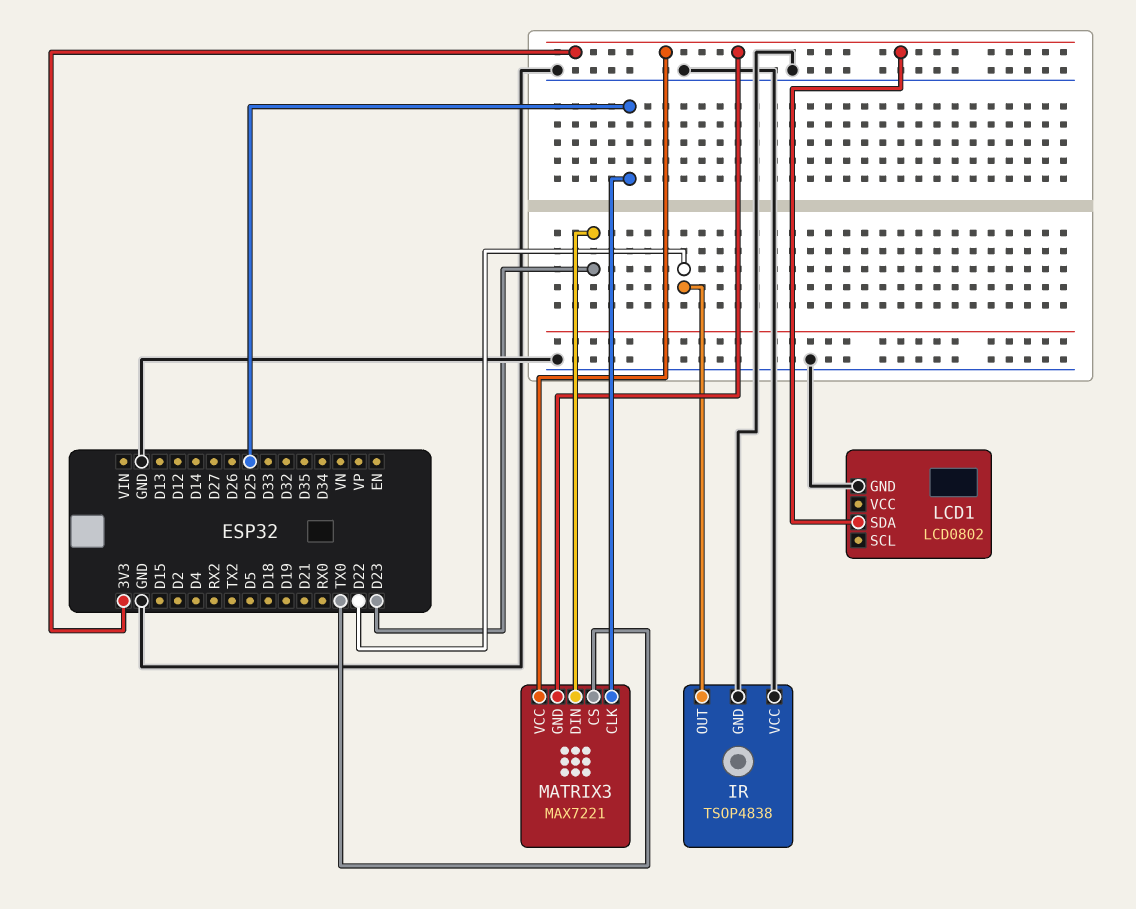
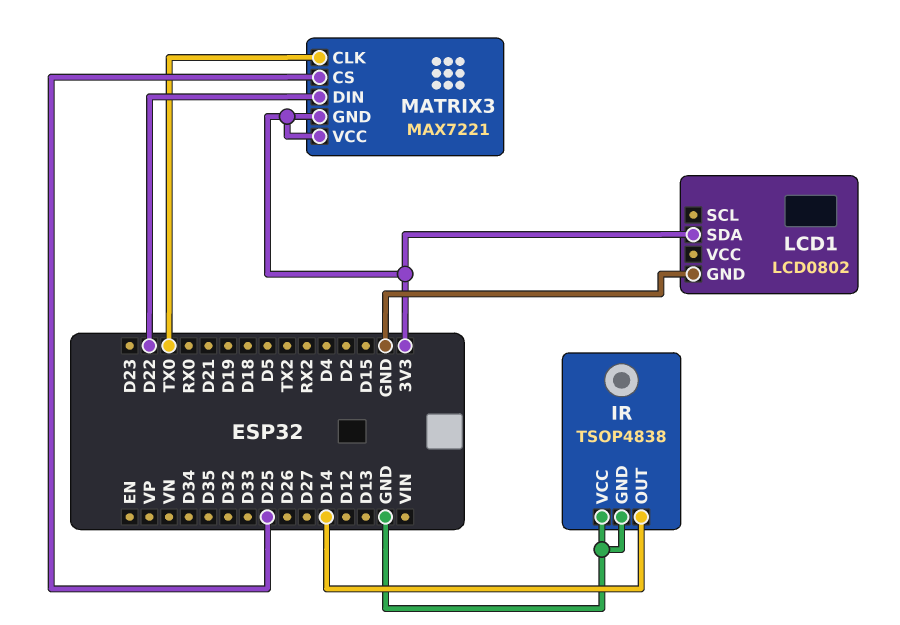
IR pin OUT: D22 -> D14
MATRIX3 pin CLK: D25 -> TX0
MATRIX3 pin CS: TX0 -> D25
MATRIX3 pin DIN: D23 -> D22

